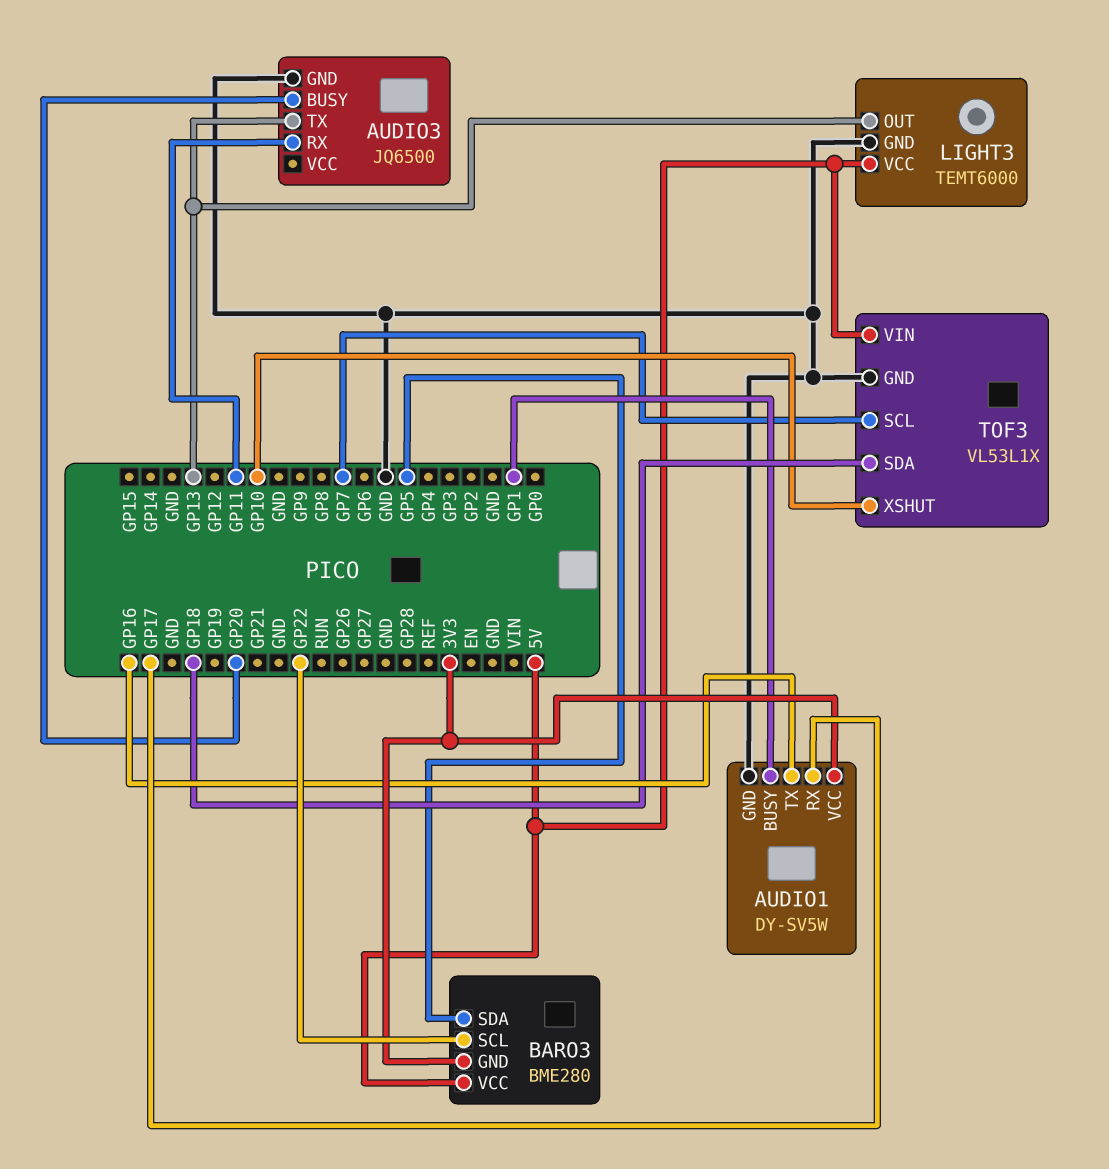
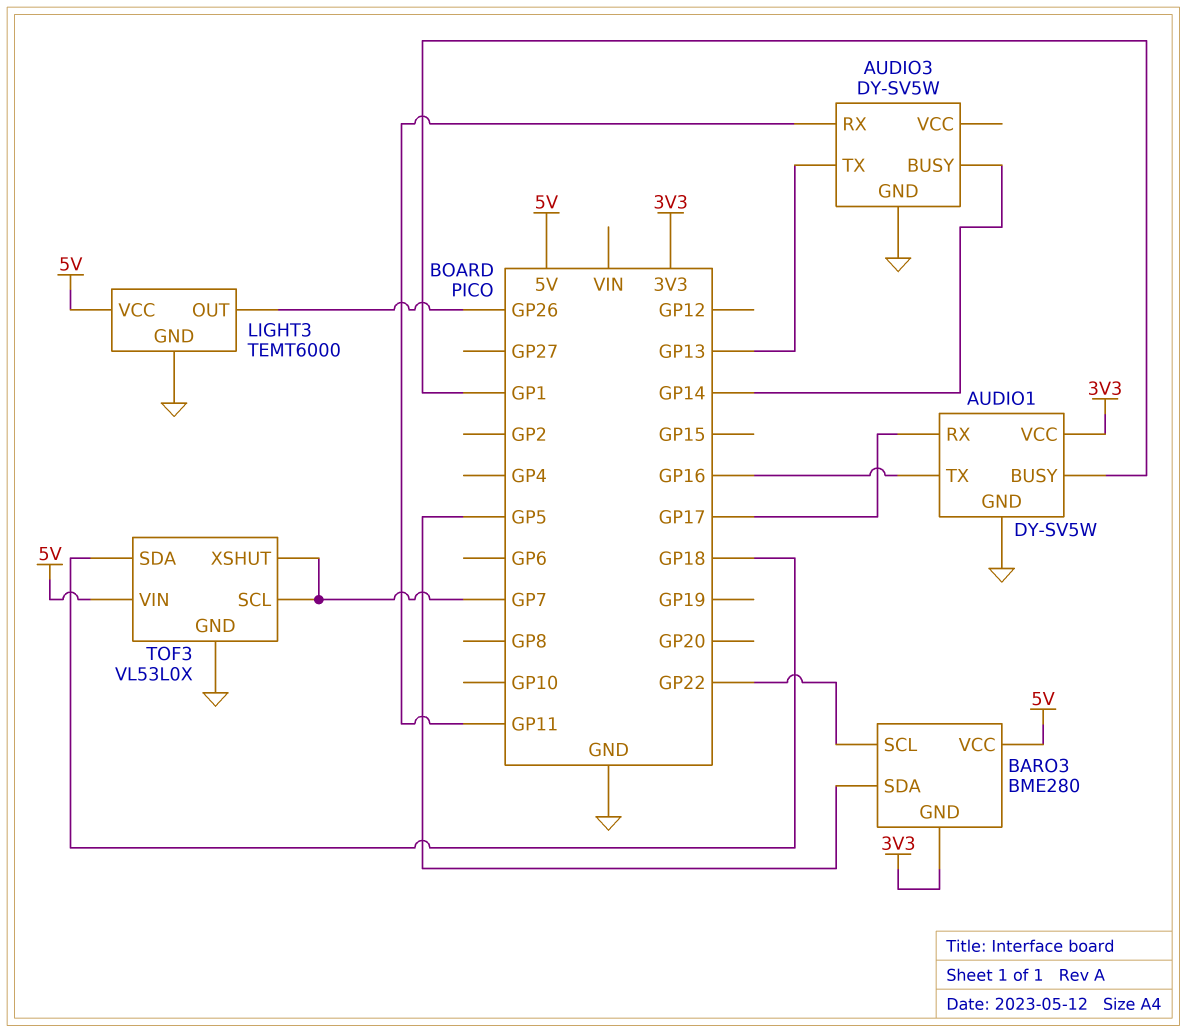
AUDIO3: JQ6500 -> DY-SV5W
AUDIO3 pin BUSY: GP20 -> GP14
LIGHT3 pin OUT: GP13 -> GP26
TOF3: VL53L1X -> VL53L0X
TOF3 pin XSHUT: GP10 -> GP7

